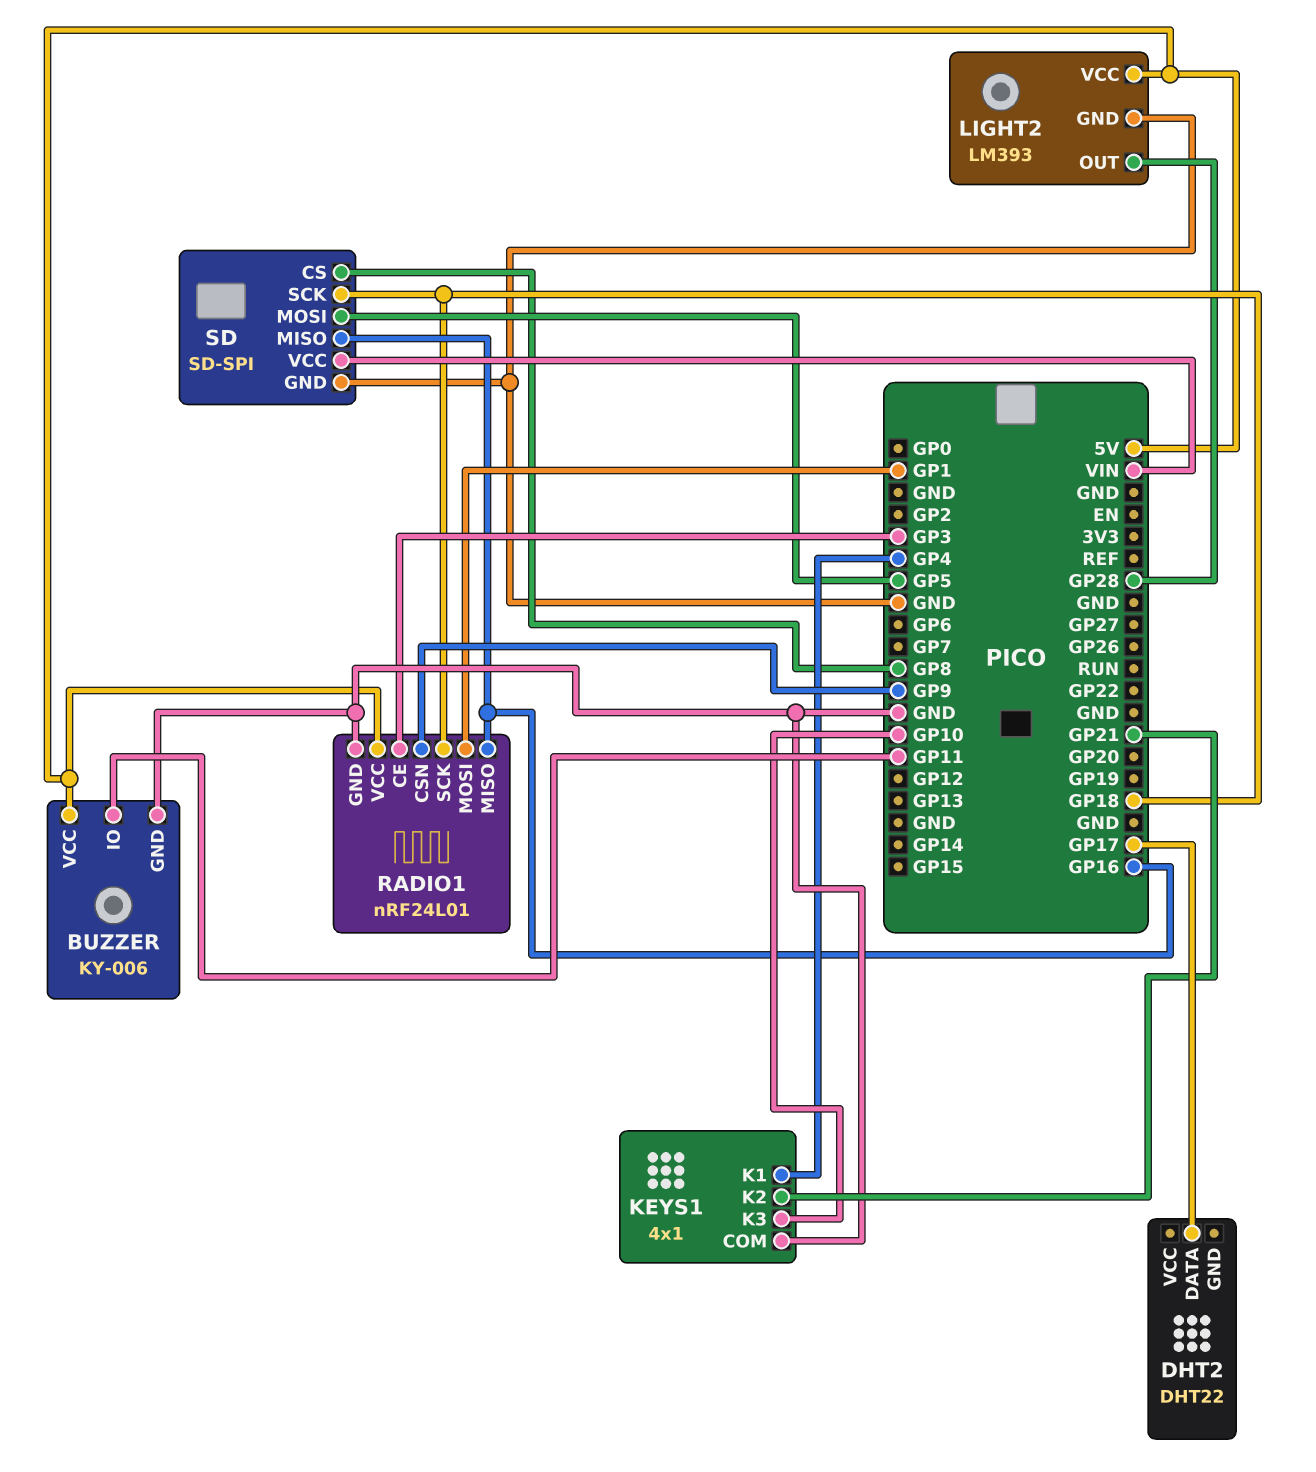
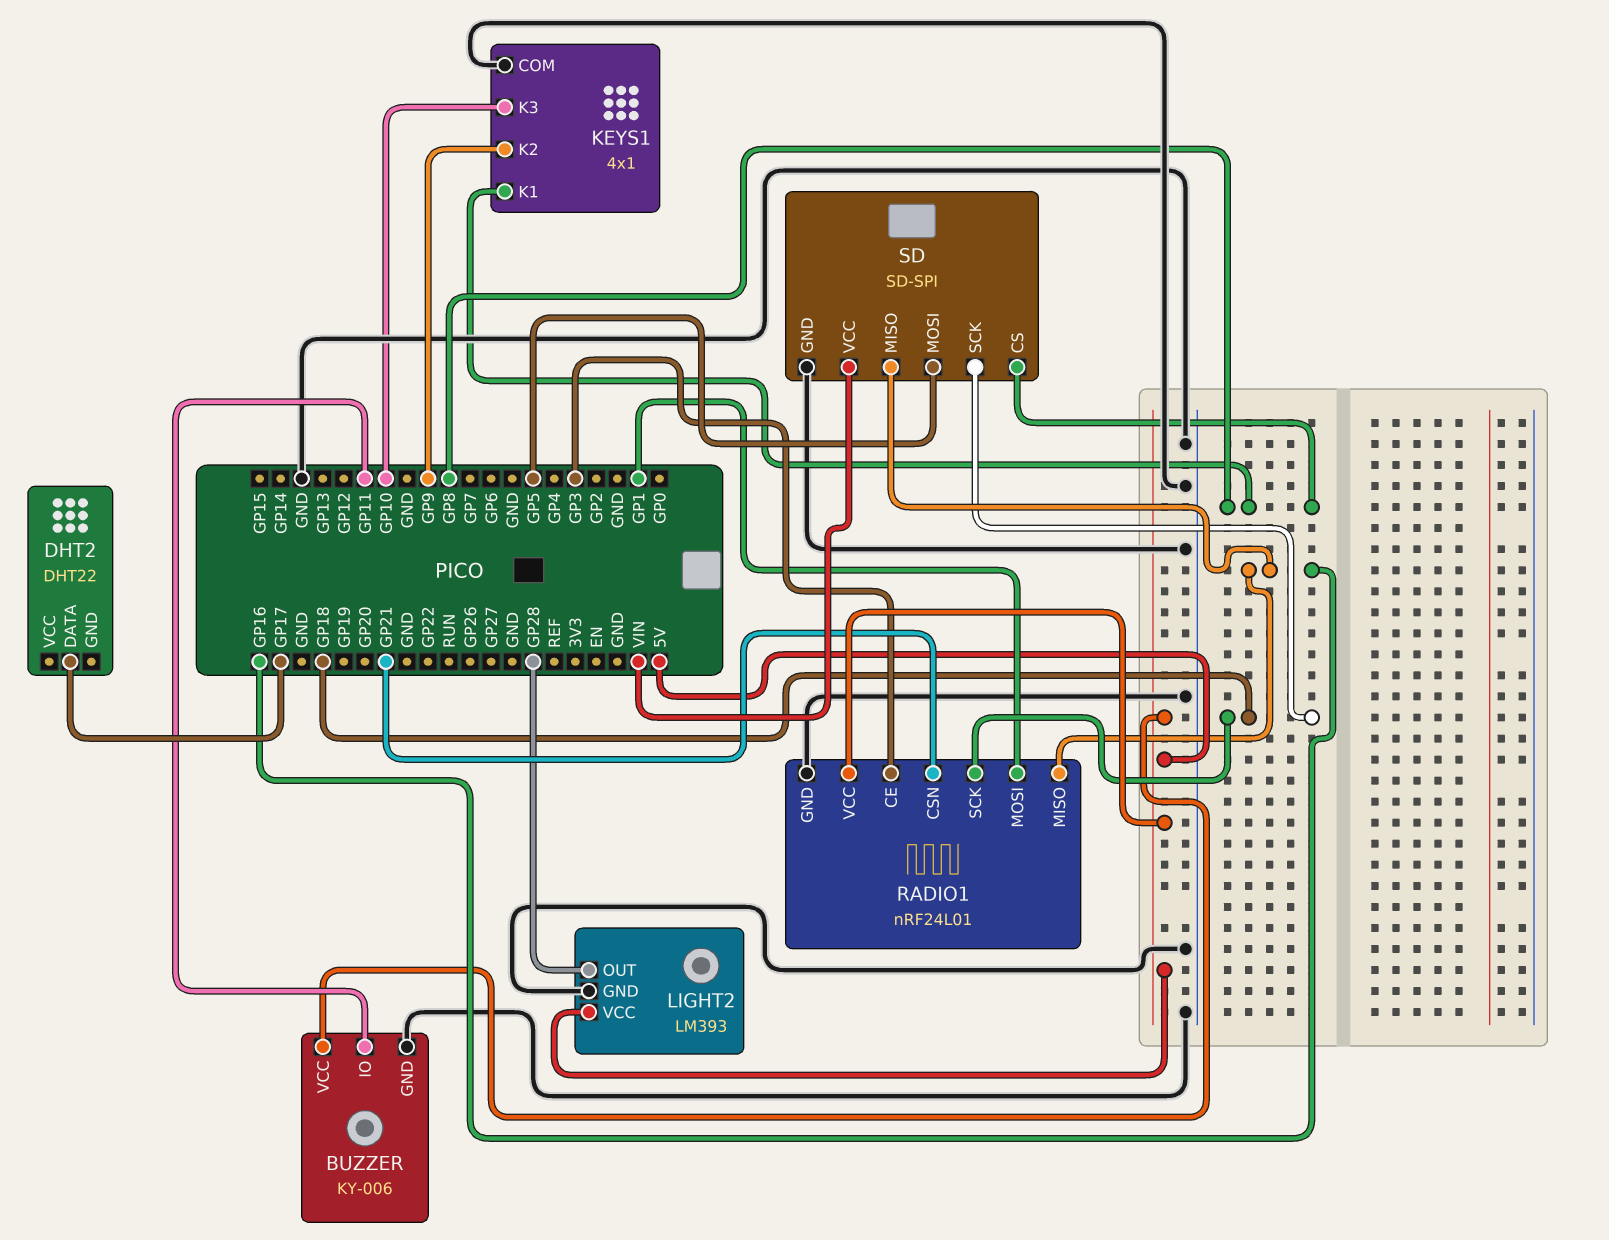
KEYS1 pin K1: GP4 -> GP8
KEYS1 pin K2: GP21 -> GP9
RADIO1 pin CSN: GP9 -> GP21

